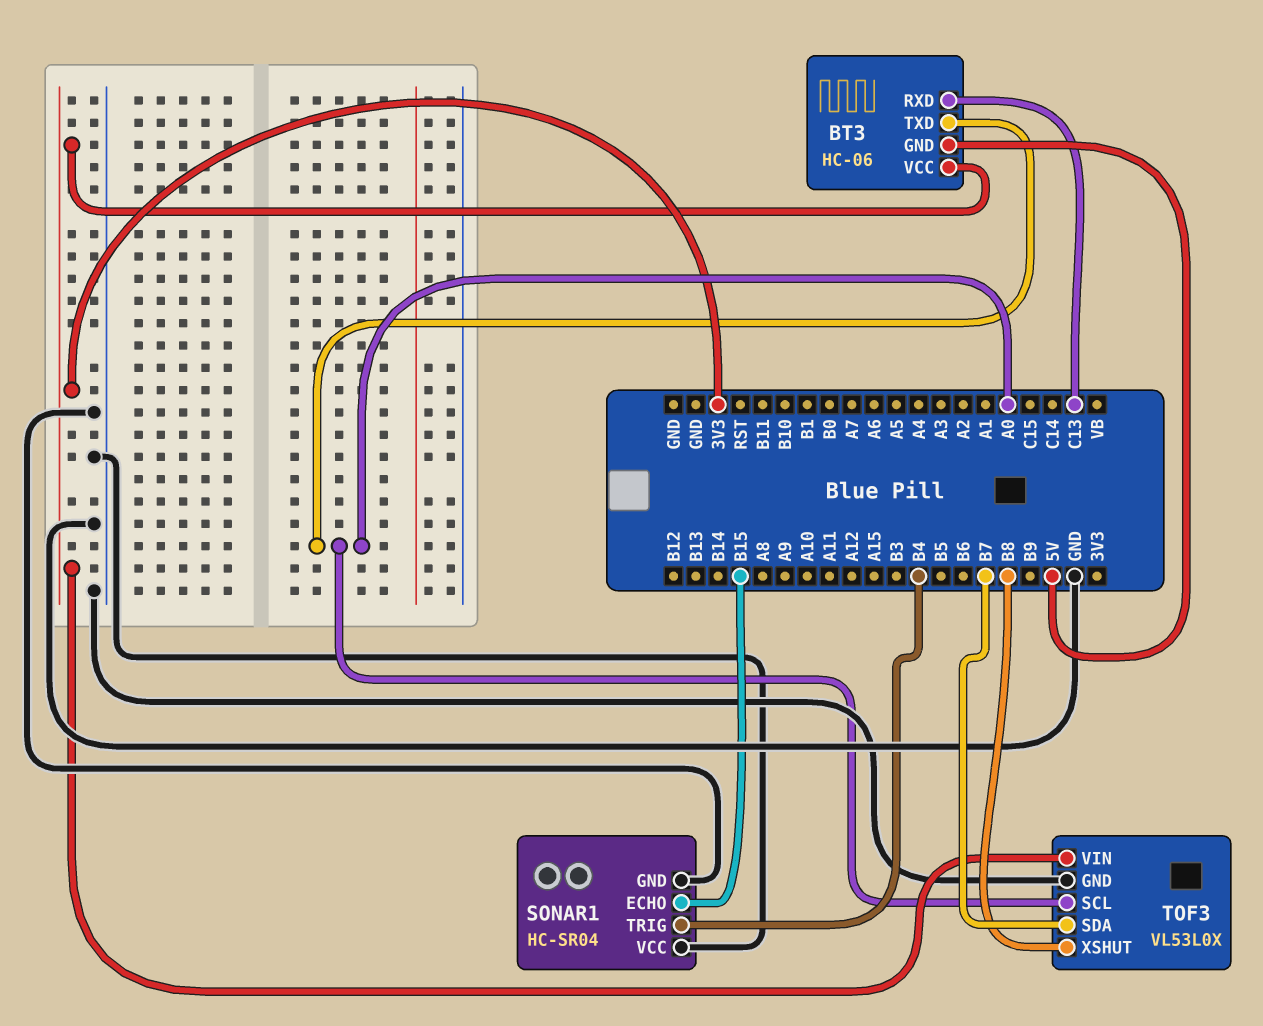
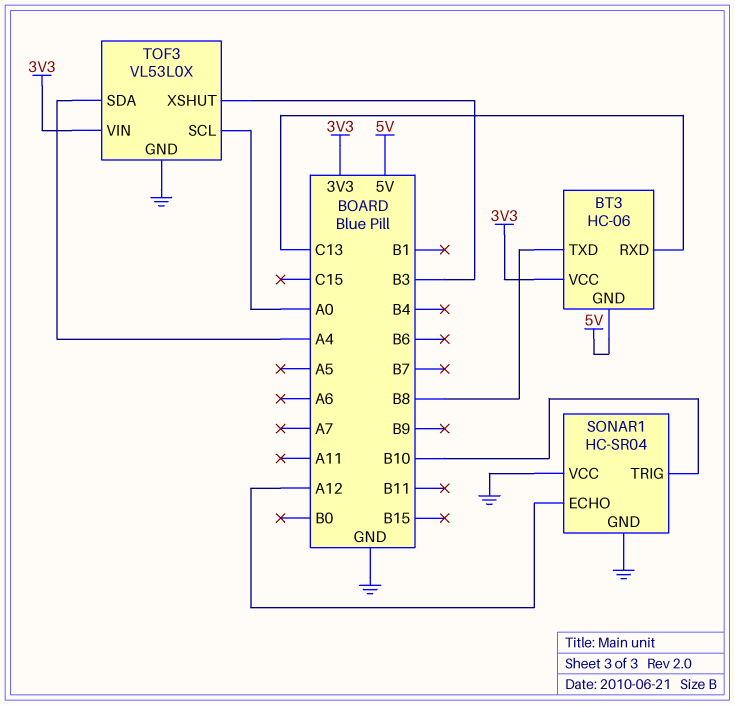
BT3 pin TXD: A0 -> B8
SONAR1 pin ECHO: B15 -> A12
SONAR1 pin TRIG: B4 -> B10
TOF3 pin SDA: B7 -> A4
TOF3 pin XSHUT: B8 -> B3

